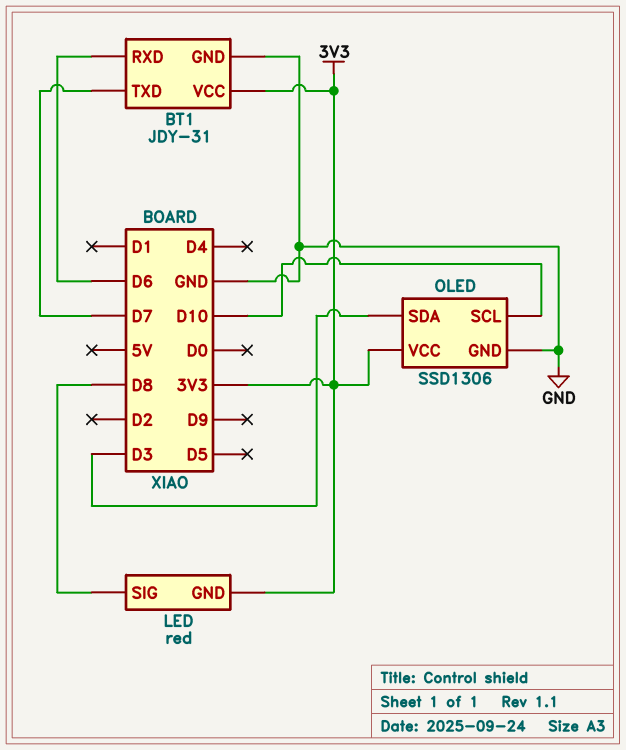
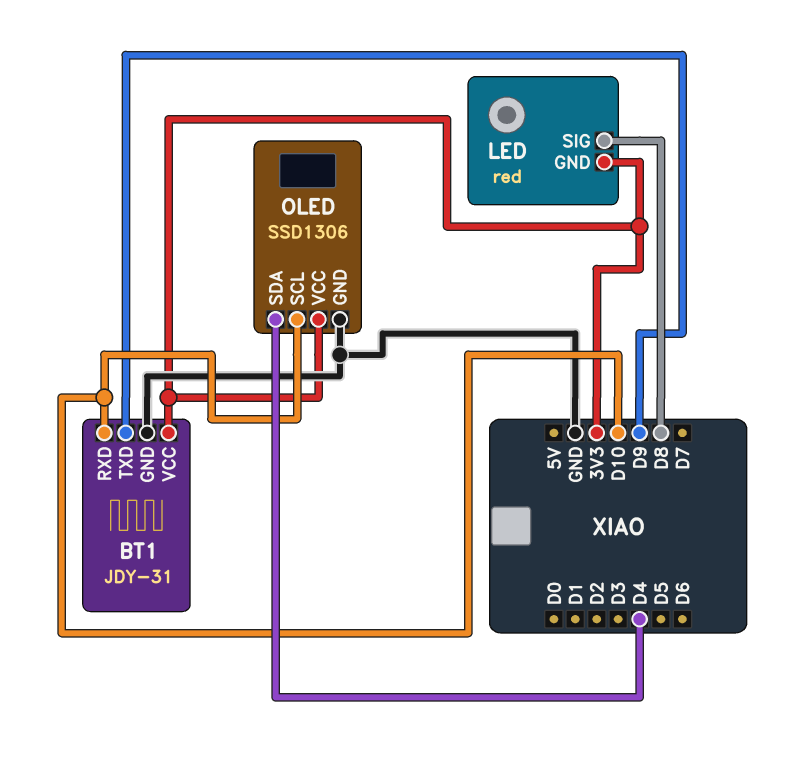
BT1 pin RXD: D6 -> D10
BT1 pin TXD: D7 -> D9
OLED pin SDA: D3 -> D4

